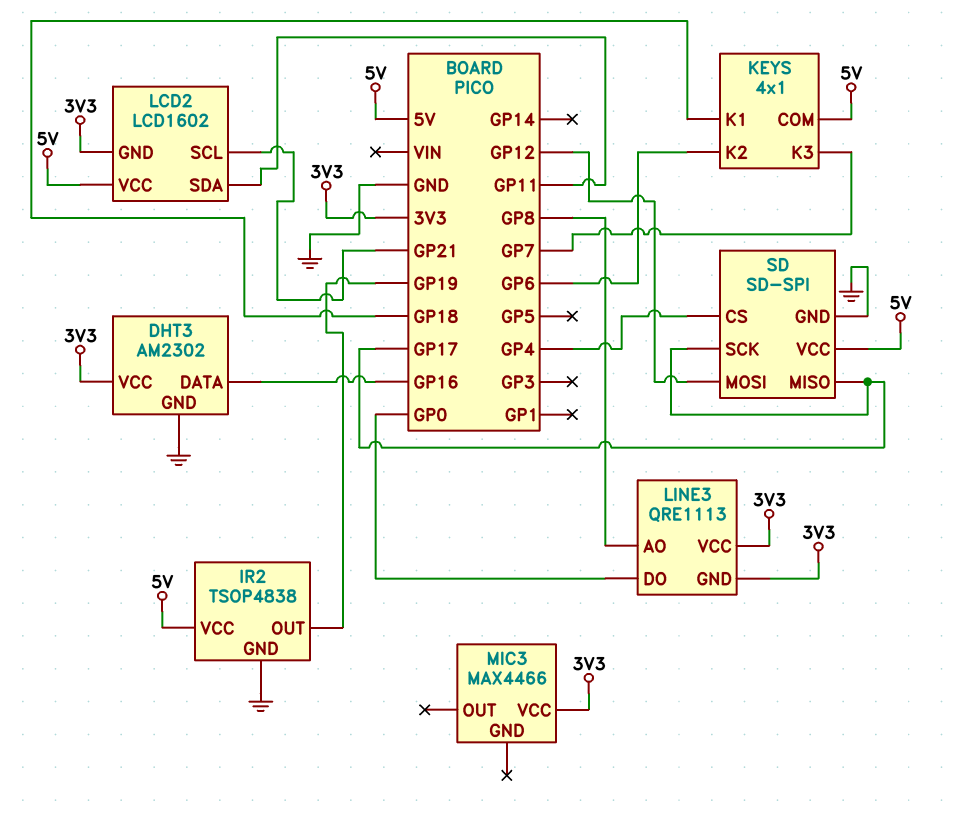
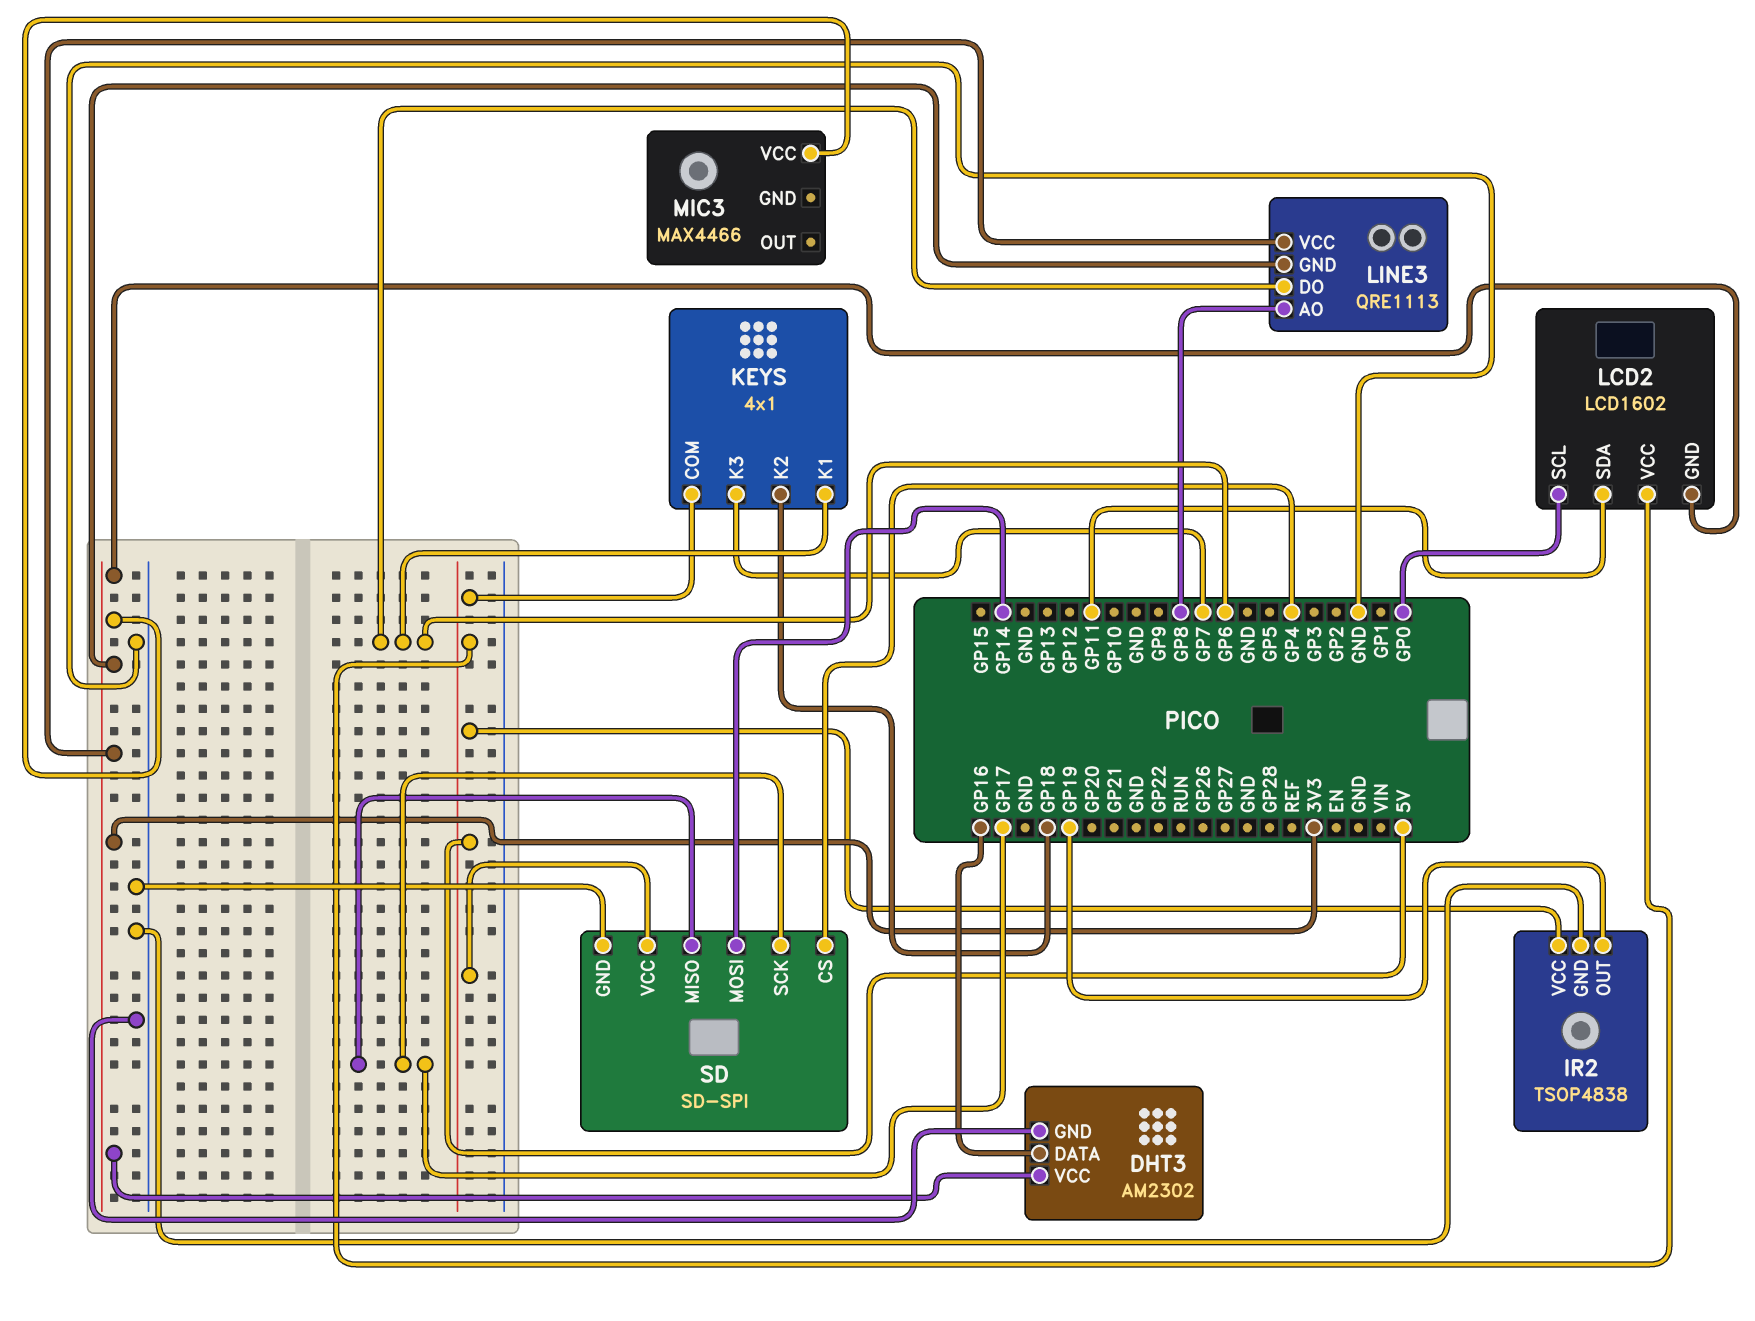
KEYS pin K1: GP18 -> GP6
KEYS pin K2: GP6 -> GP18
LCD2 pin SCL: GP21 -> GP0
LINE3 pin DO: GP0 -> GP6
SD pin MOSI: GP12 -> GP14

